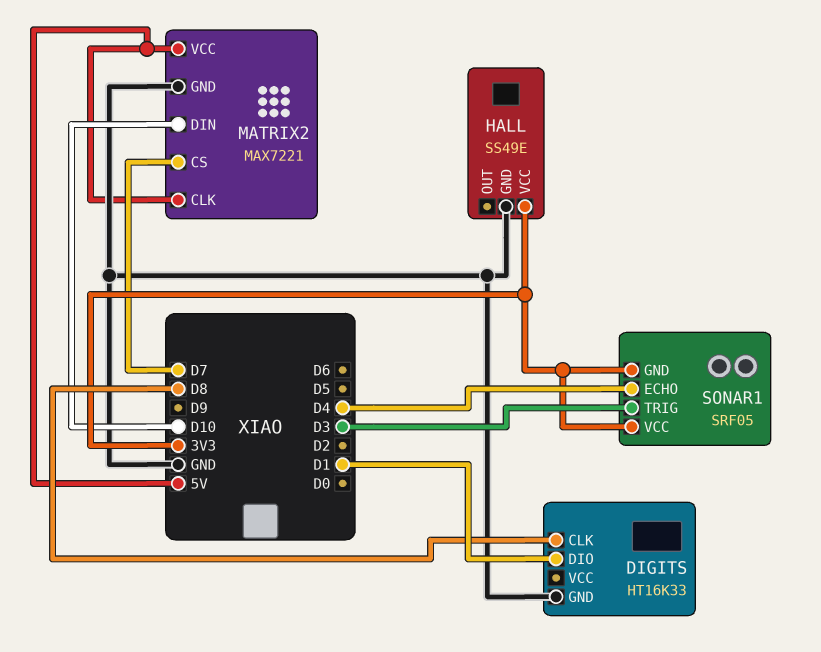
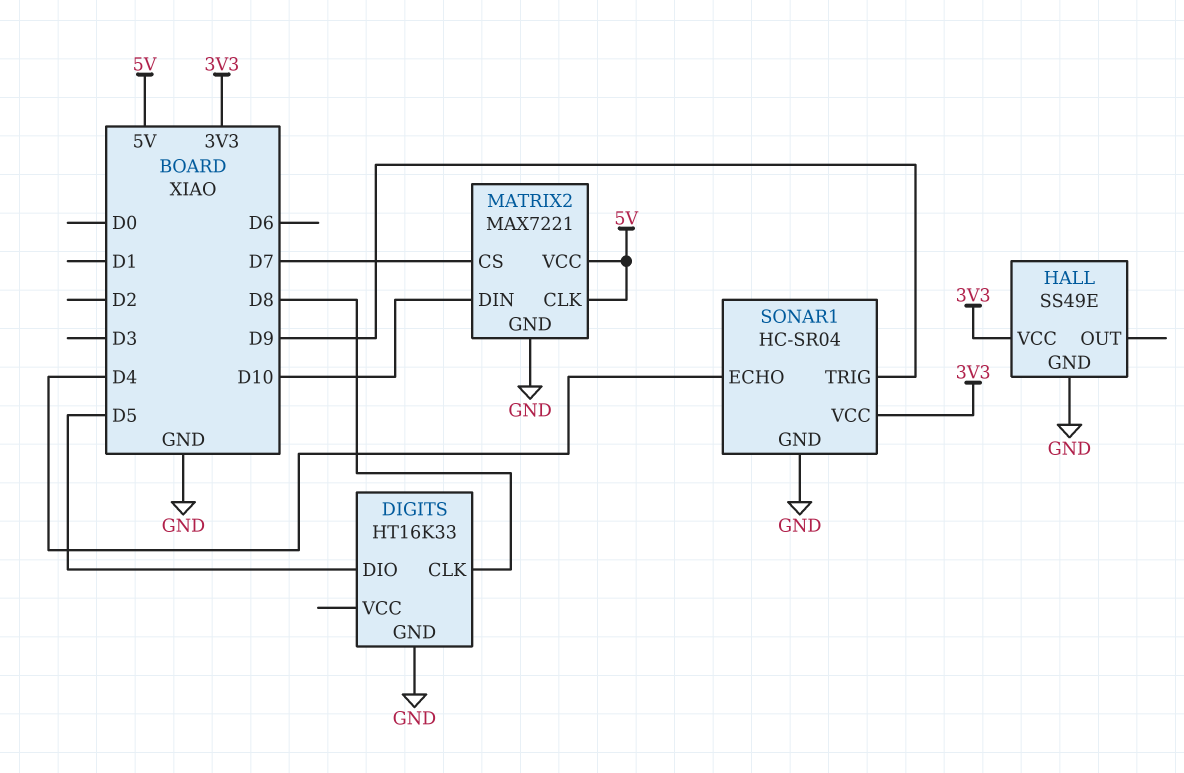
DIGITS pin DIO: D1 -> D5
SONAR1: SRF05 -> HC-SR04
SONAR1 pin GND: 3V3 -> GND
SONAR1 pin TRIG: D3 -> D9

